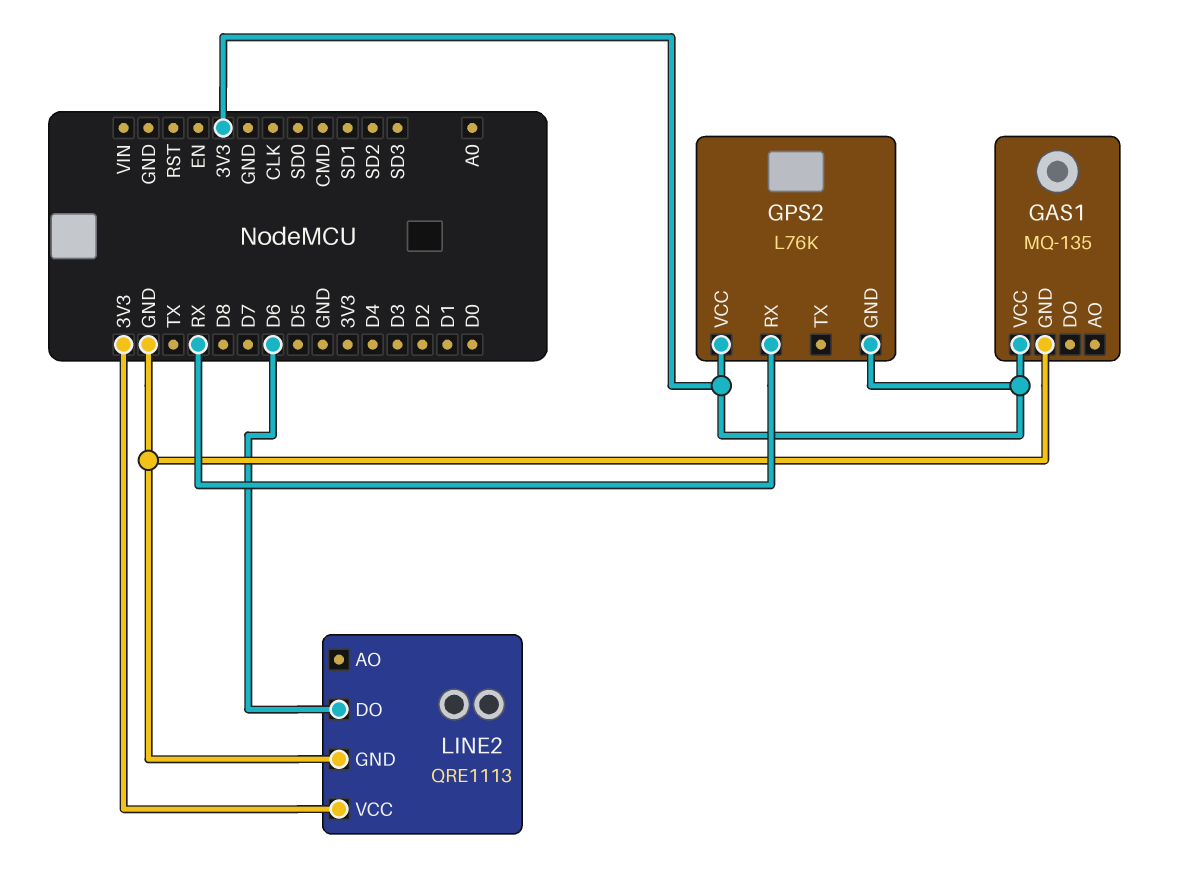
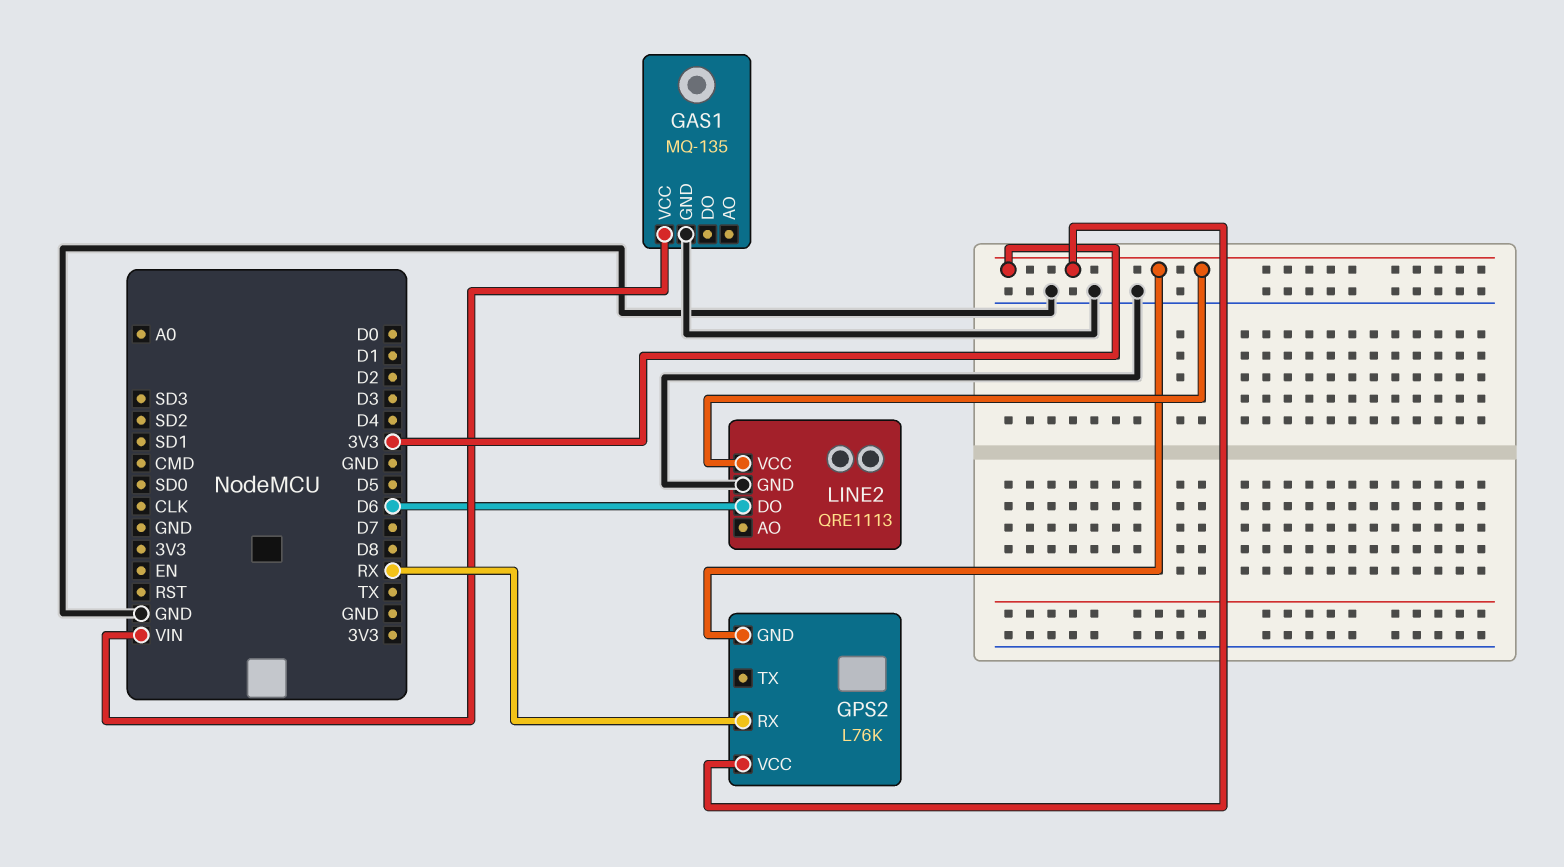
GAS1 pin VCC: 3V3 -> VIN

